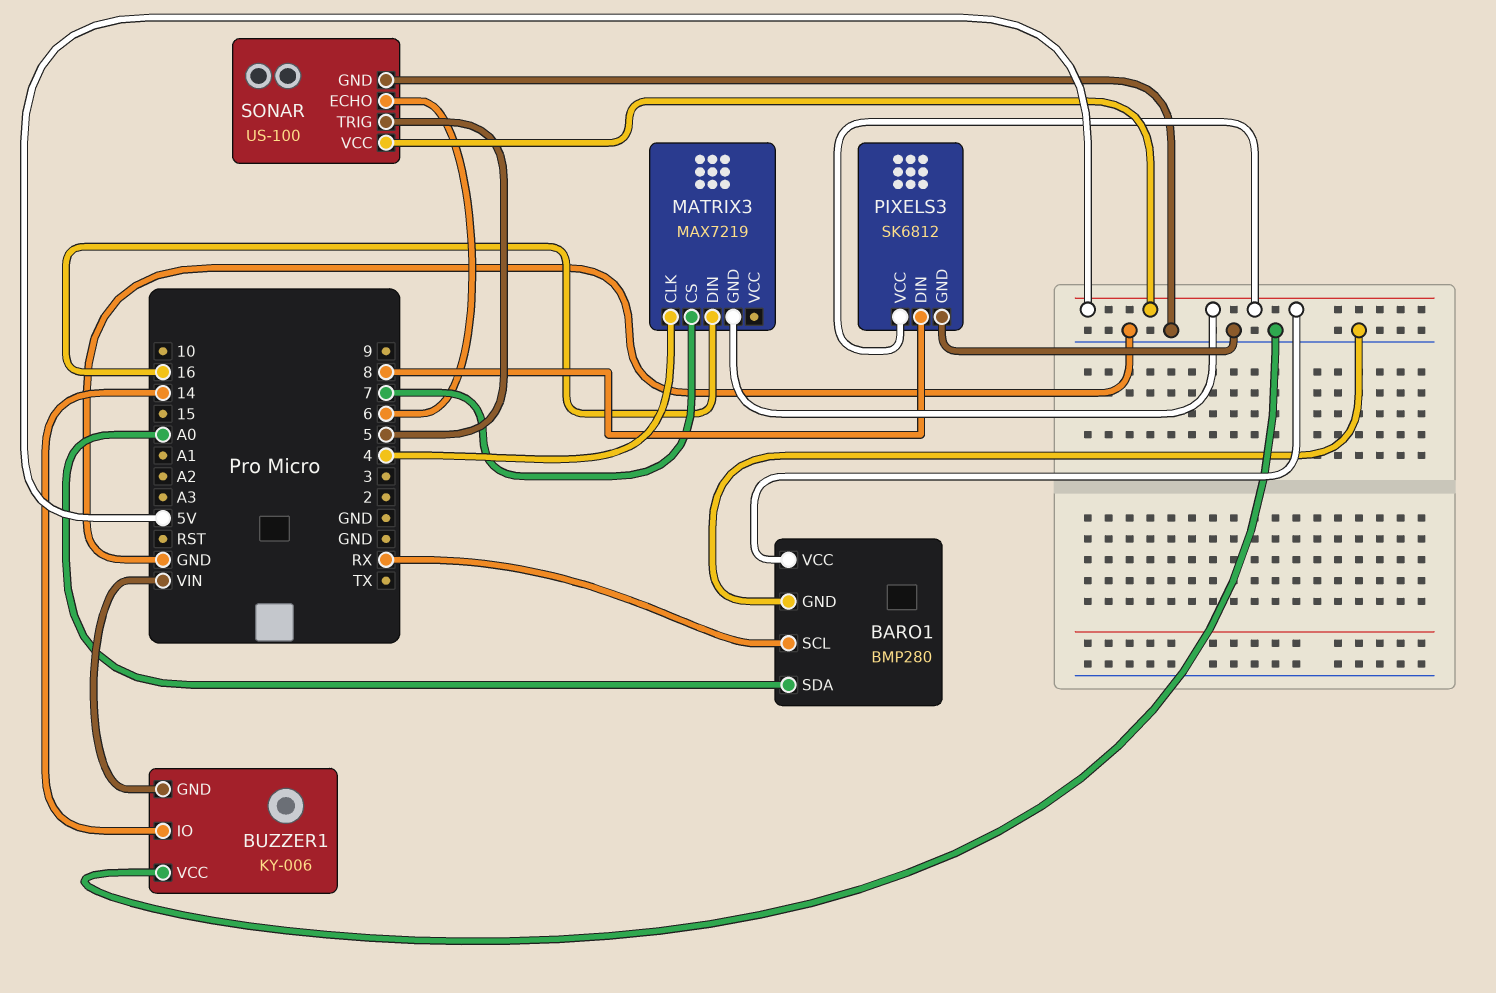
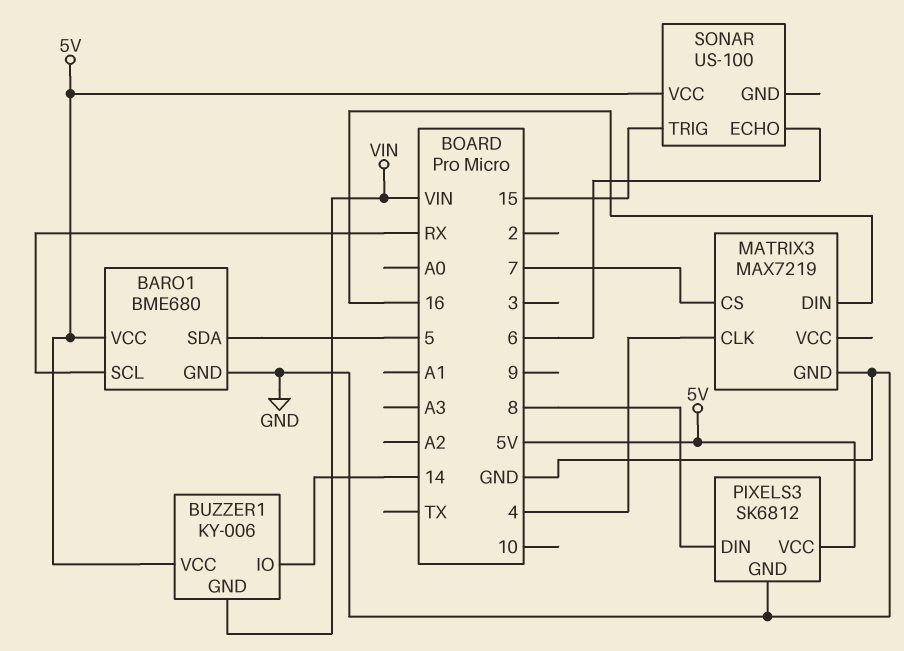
BARO1: BMP280 -> BME680
BARO1 pin SDA: A0 -> 5
BUZZER1 pin VCC: GND -> 5V
MATRIX3 pin GND: 5V -> GND
SONAR pin GND: GND -> none
SONAR pin TRIG: 5 -> 15

